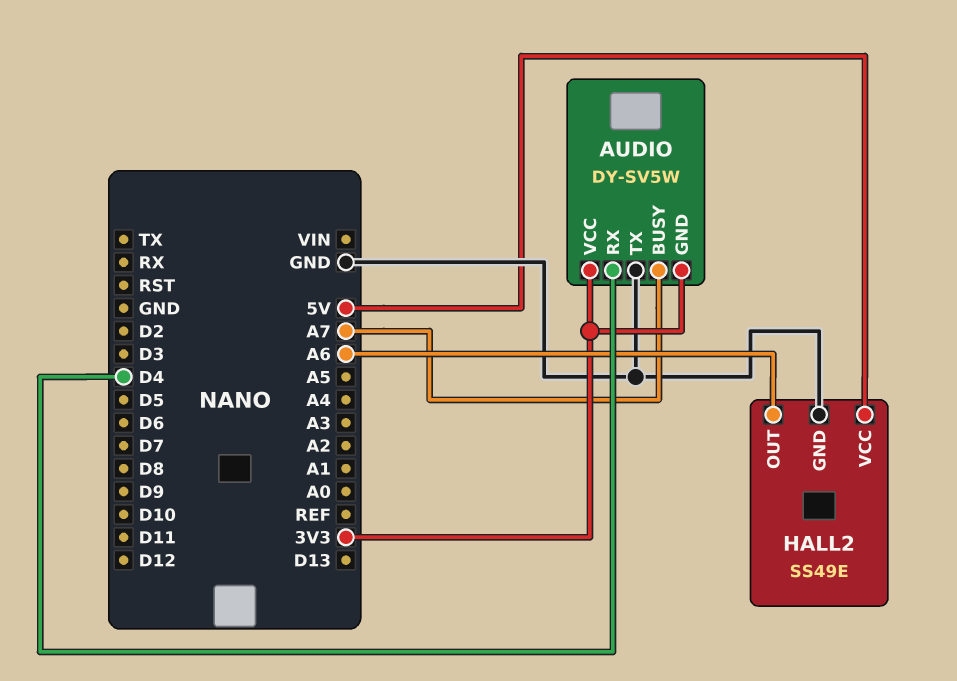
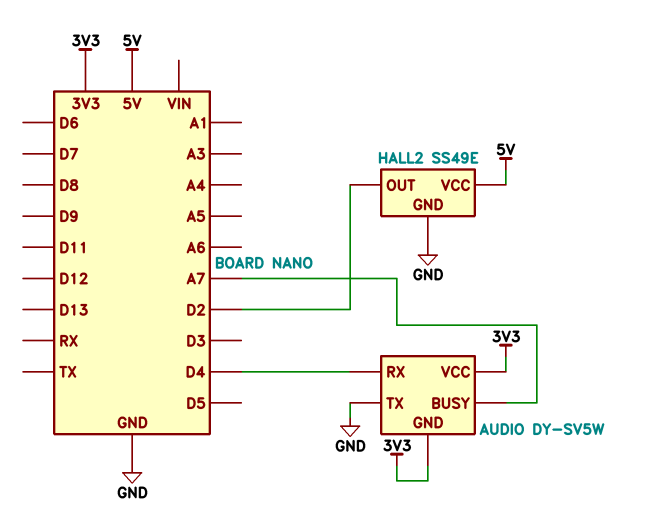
HALL2 pin OUT: A6 -> D2

